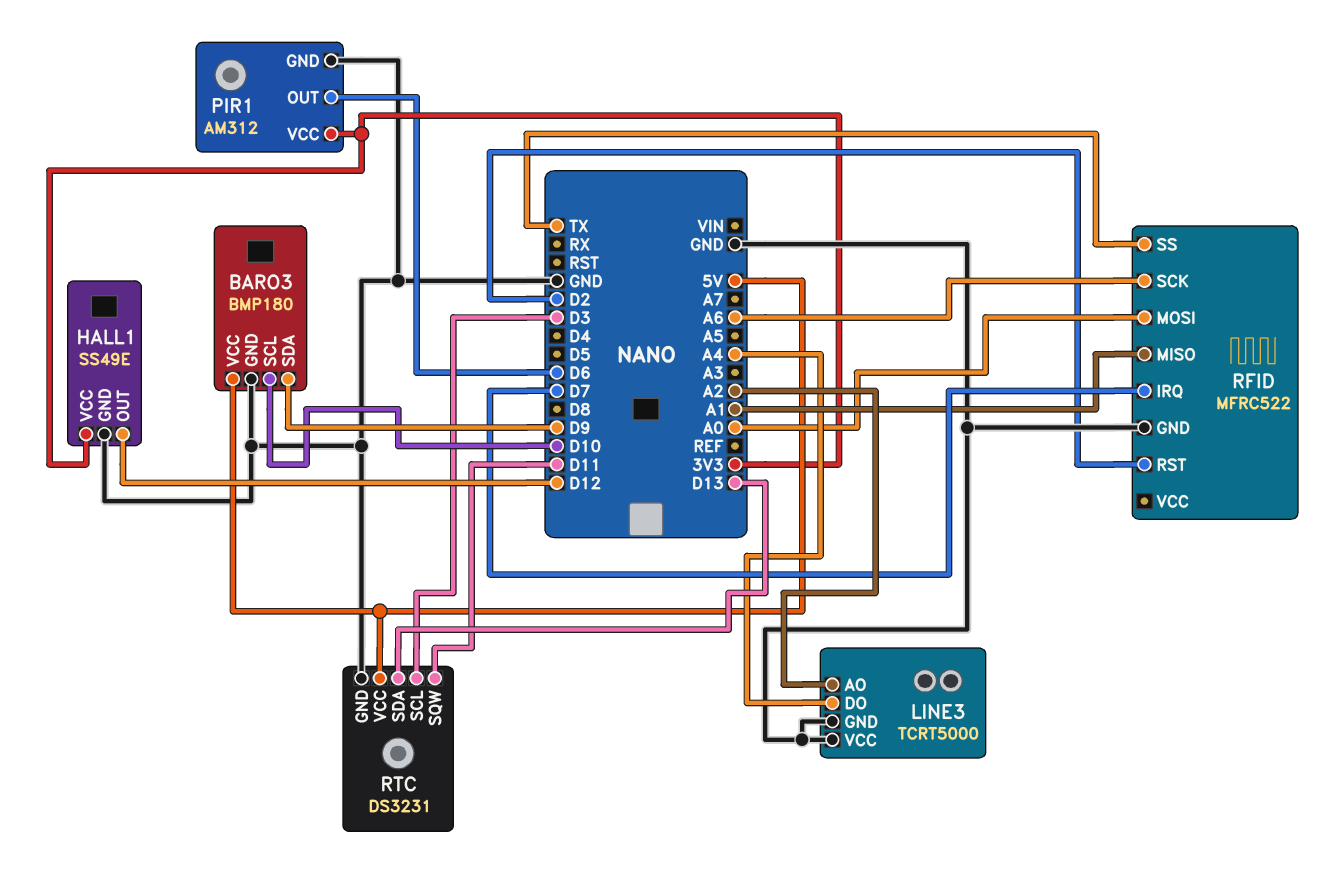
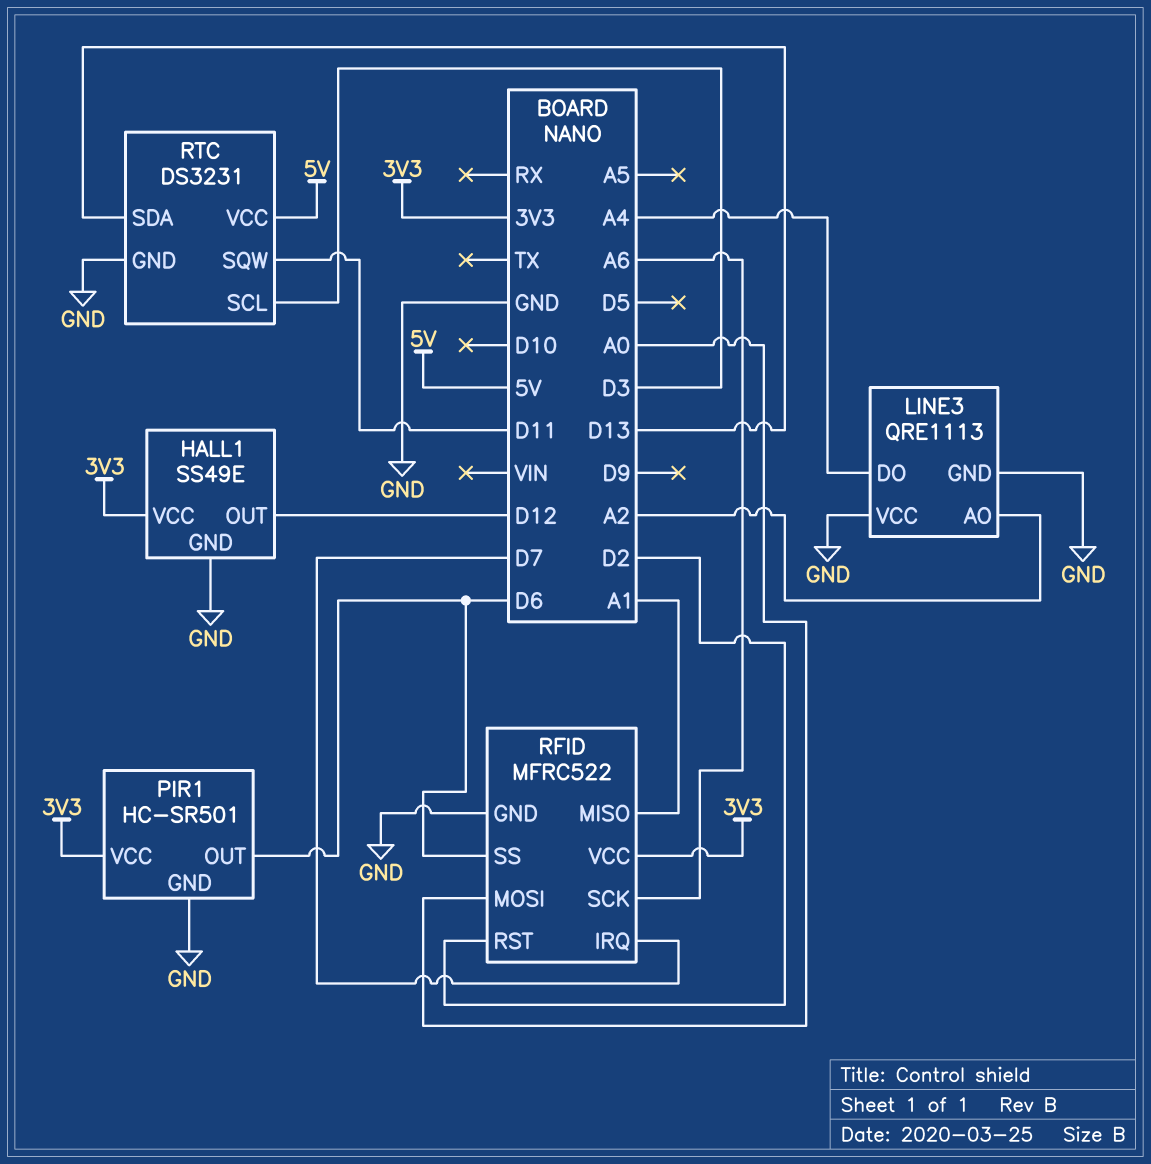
BARO3: BMP180 -> none
BARO3 pin GND: GND -> none
BARO3 pin SCL: D10 -> none
BARO3 pin SDA: D9 -> none
BARO3 pin VCC: 5V -> none
LINE3: TCRT5000 -> QRE1113
PIR1: AM312 -> HC-SR501
RFID pin SS: TX -> D6
RFID pin VCC: none -> 3V3

